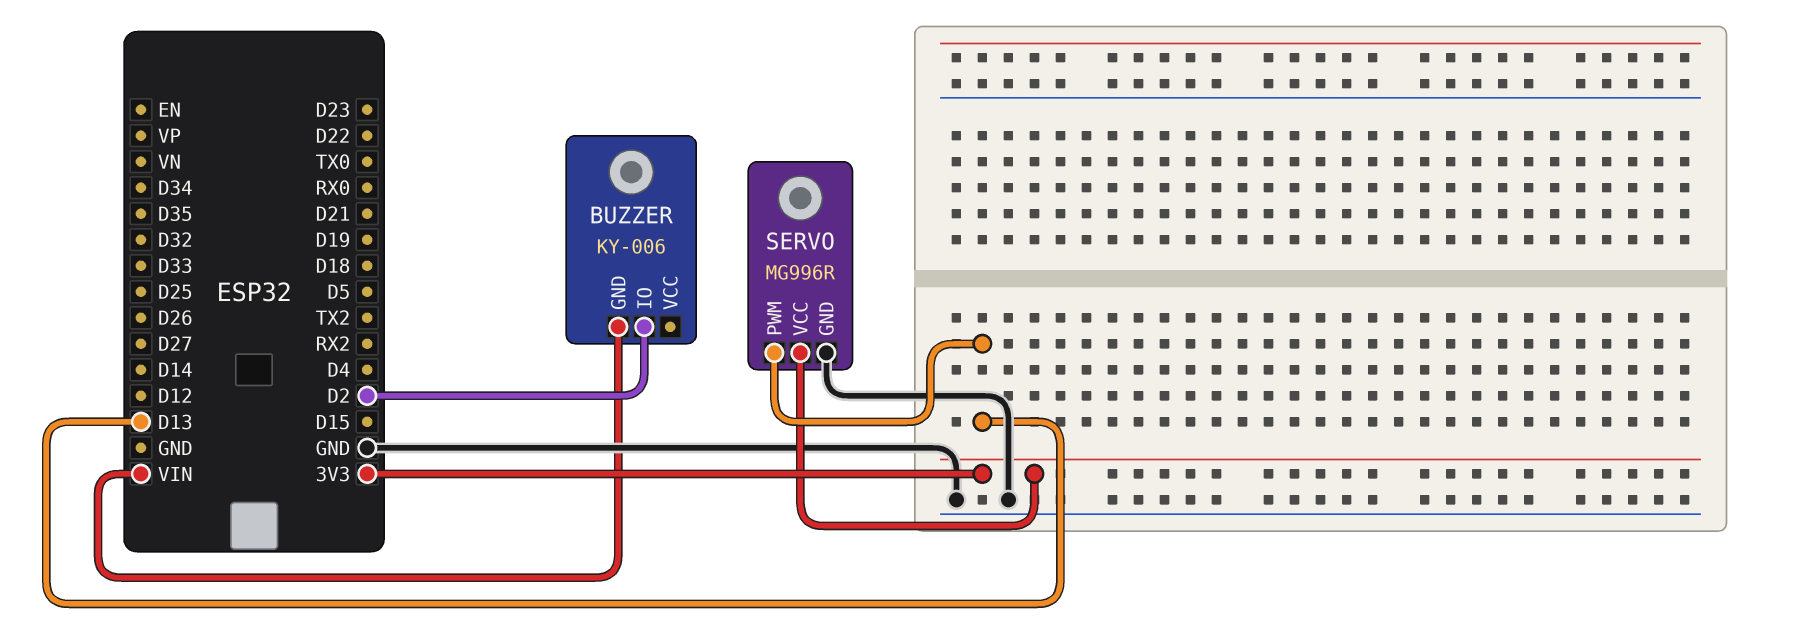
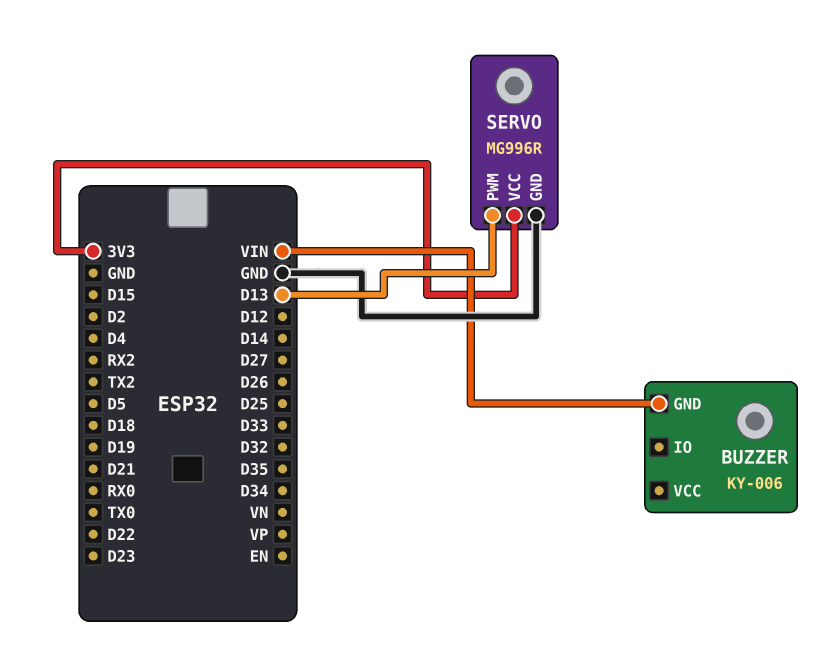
BUZZER pin IO: D2 -> none

